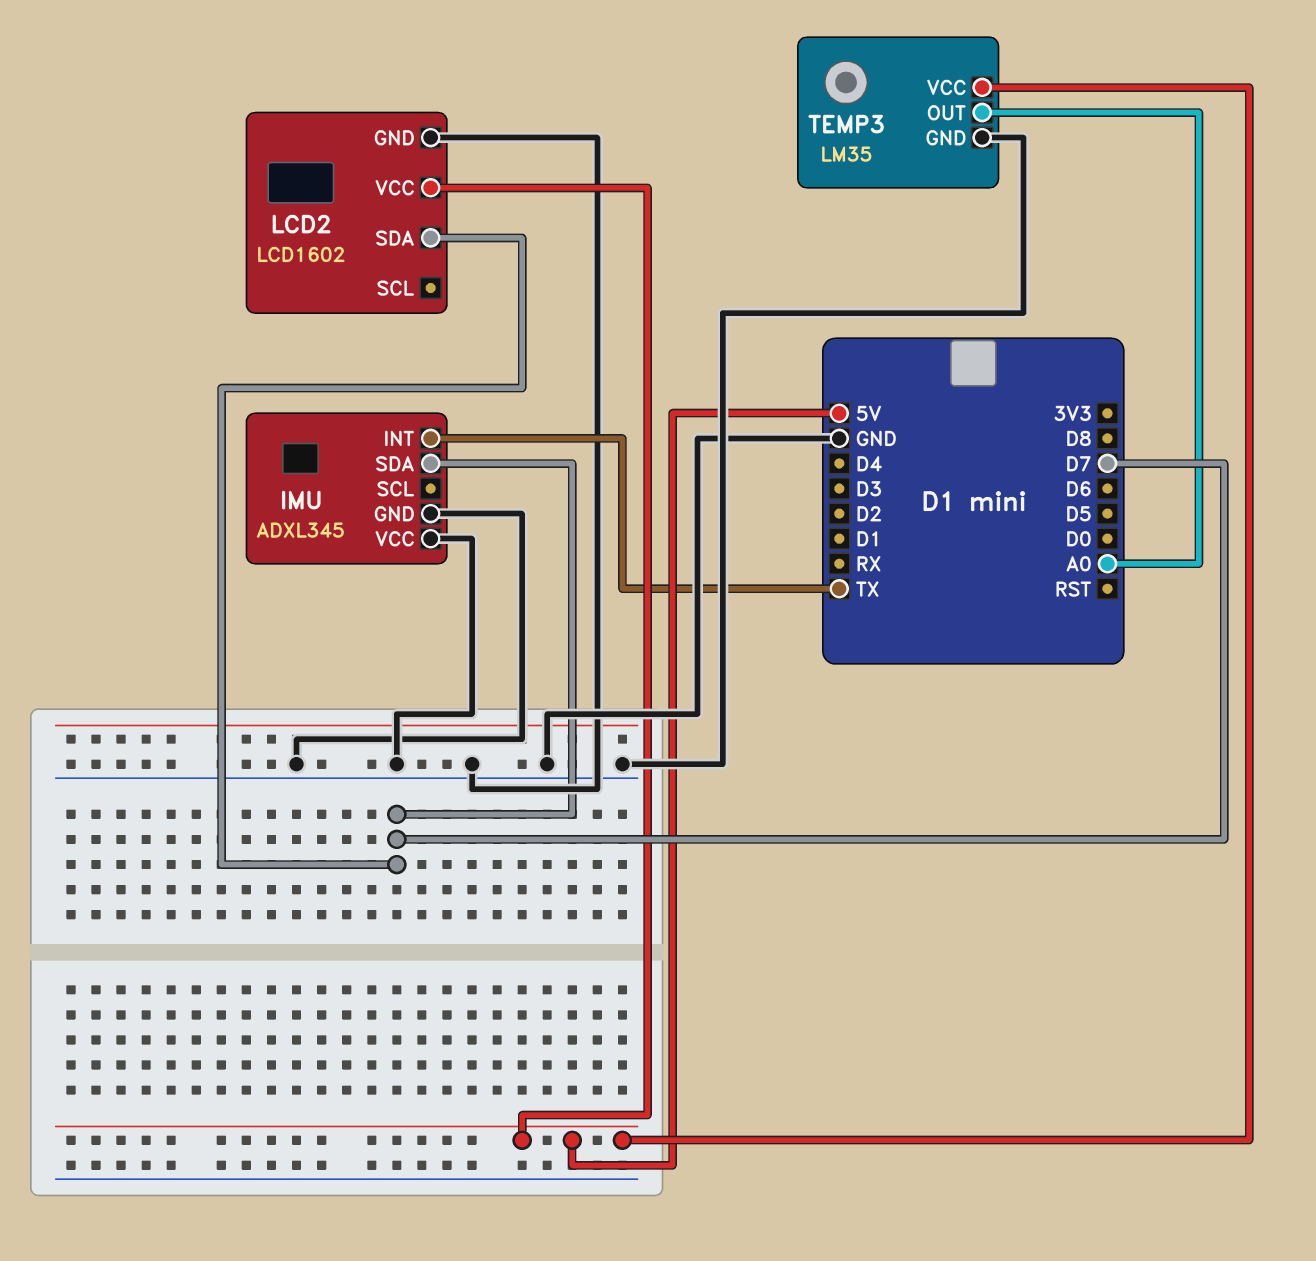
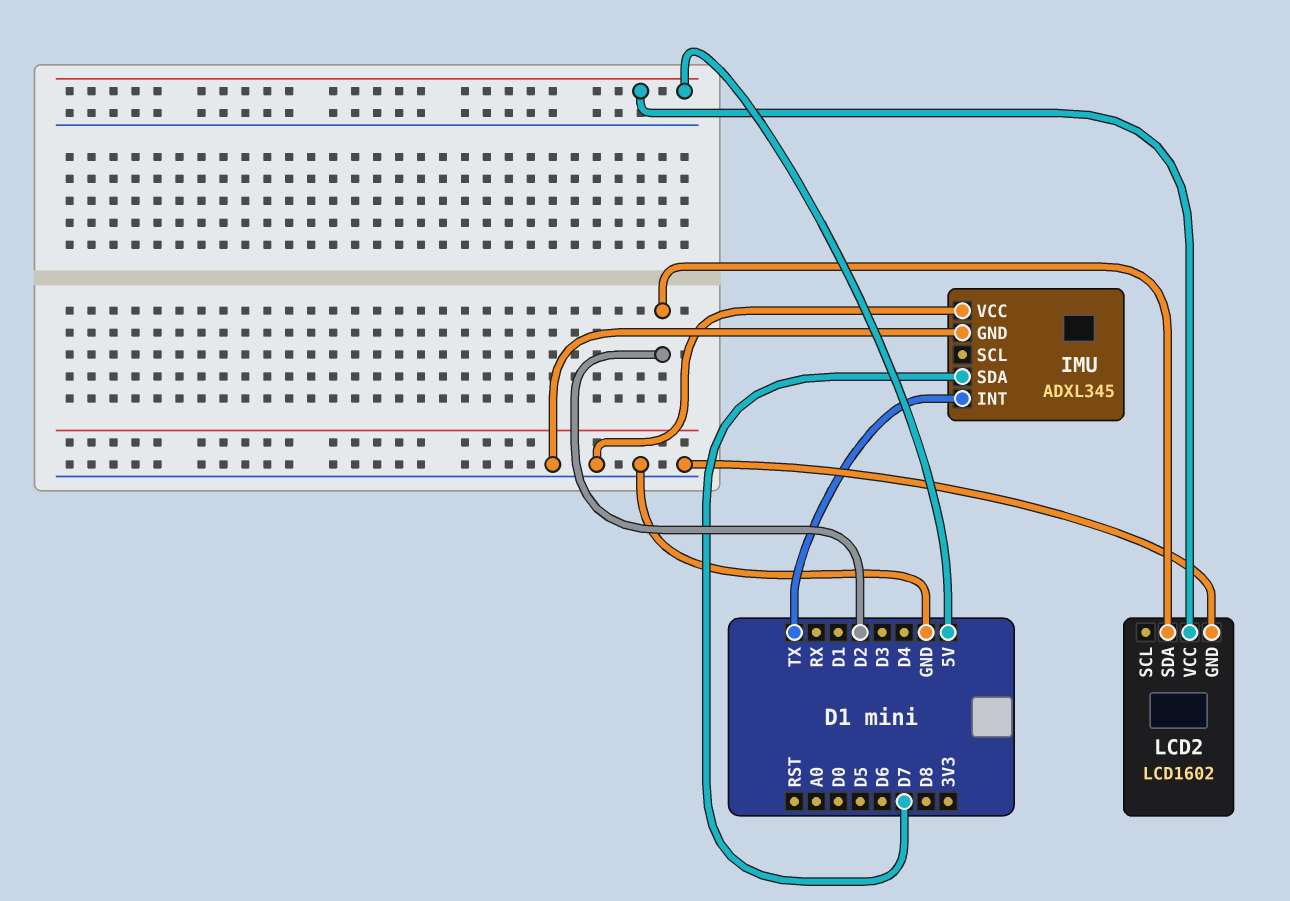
LCD2 pin SDA: D7 -> D2
TEMP3: LM35 -> none
TEMP3 pin GND: GND -> none
TEMP3 pin OUT: A0 -> none
TEMP3 pin VCC: 5V -> none

